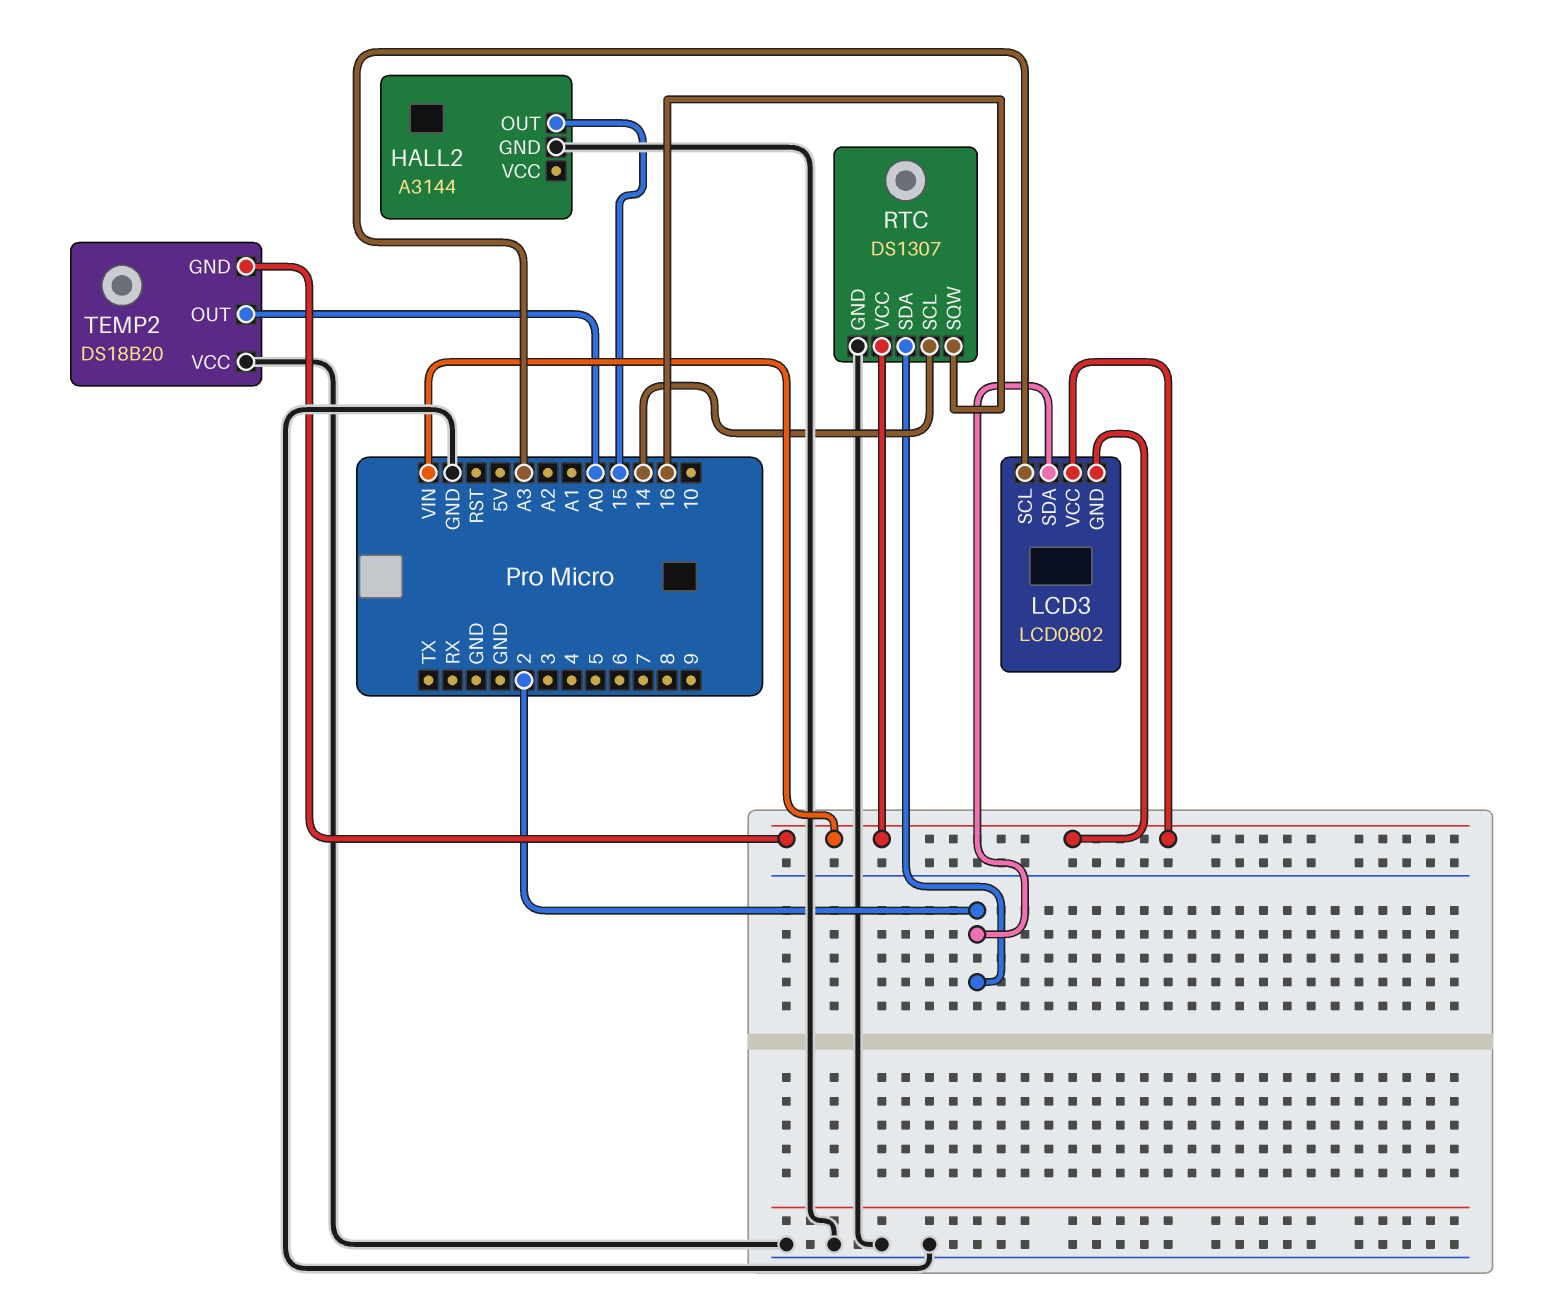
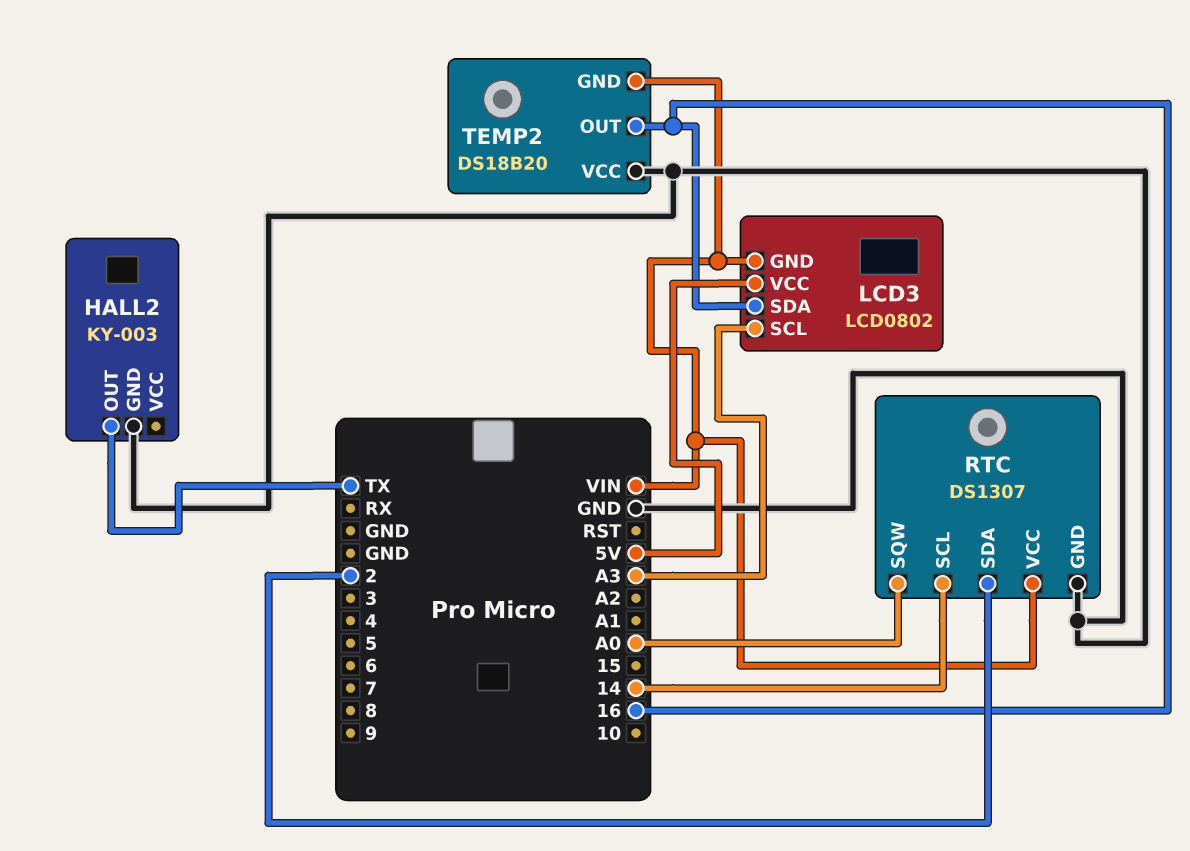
HALL2: A3144 -> KY-003
HALL2 pin OUT: 15 -> TX
LCD3 pin SDA: 2 -> 16
LCD3 pin VCC: VIN -> 5V
RTC pin SQW: 16 -> A0
TEMP2 pin OUT: A0 -> 16

